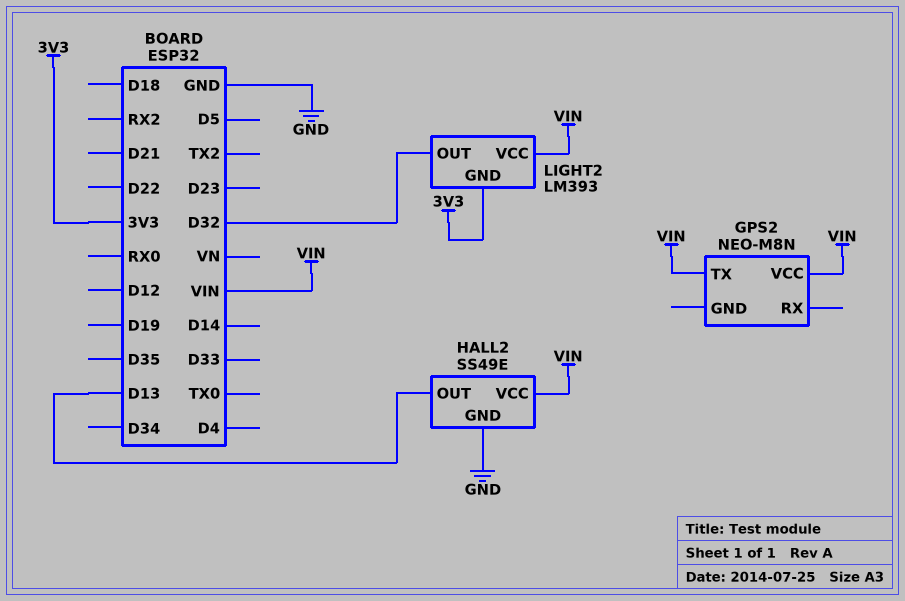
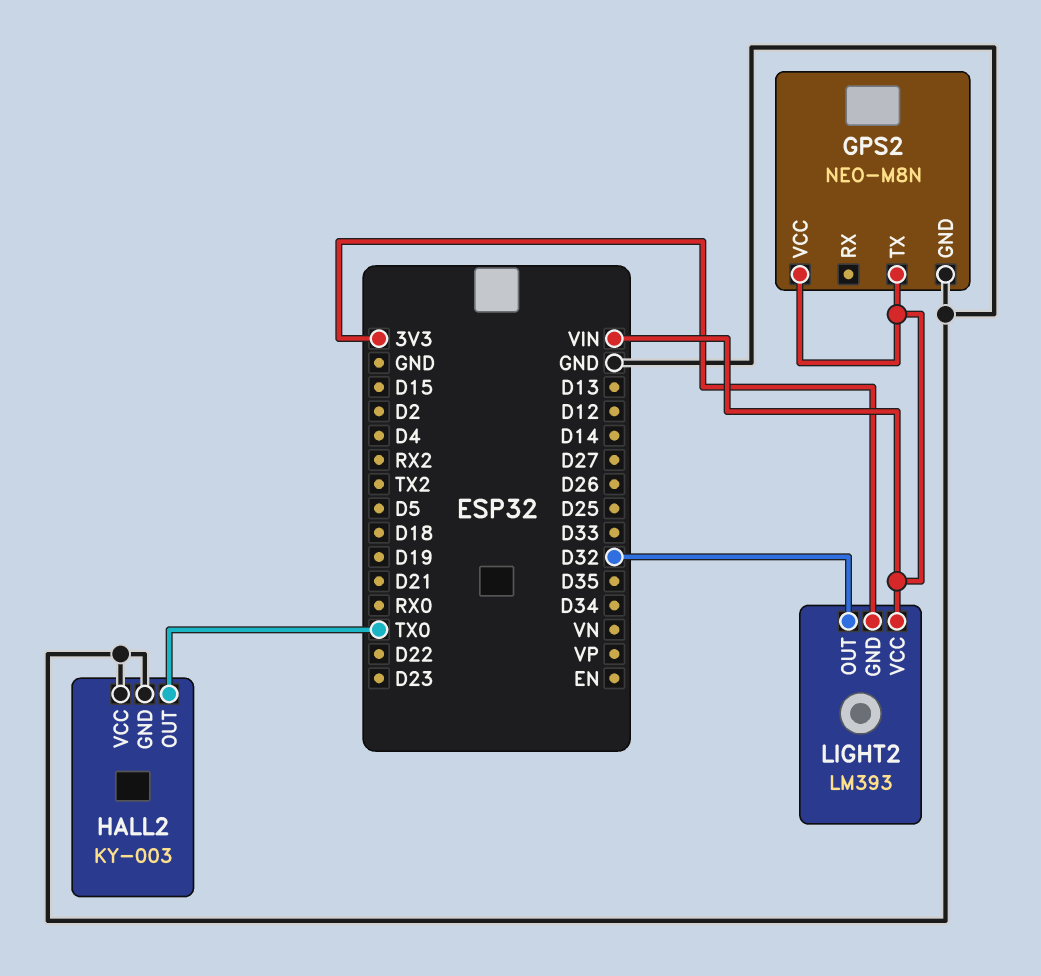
GPS2 pin GND: none -> GND
HALL2: SS49E -> KY-003
HALL2 pin OUT: D13 -> TX0
HALL2 pin VCC: VIN -> GND

